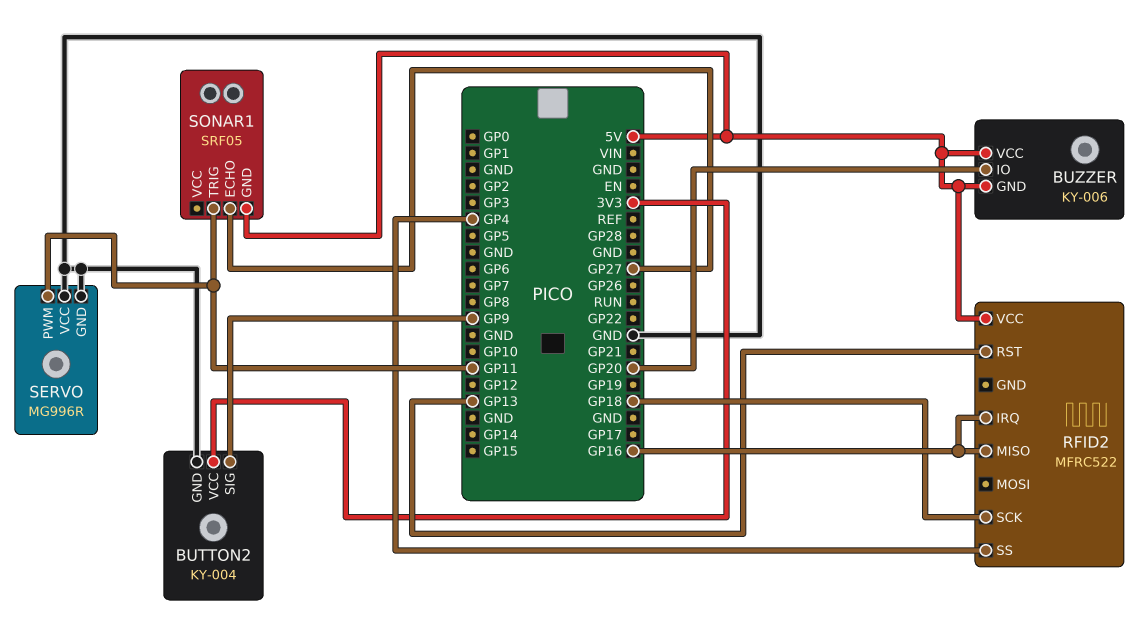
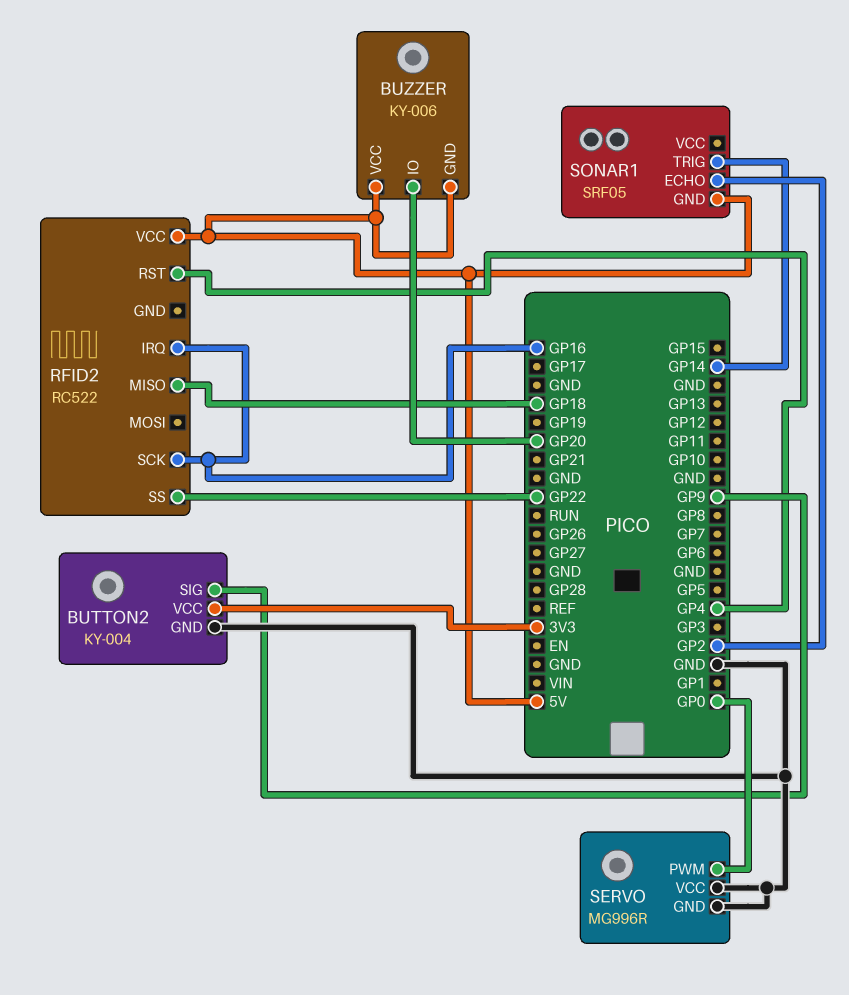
RFID2: MFRC522 -> RC522
RFID2 pin MISO: GP16 -> GP18
RFID2 pin RST: GP13 -> GP4
RFID2 pin SCK: GP18 -> GP16
RFID2 pin SS: GP4 -> GP22
SERVO pin PWM: GP11 -> GP0
SONAR1 pin ECHO: GP27 -> GP2
SONAR1 pin TRIG: GP11 -> GP14

